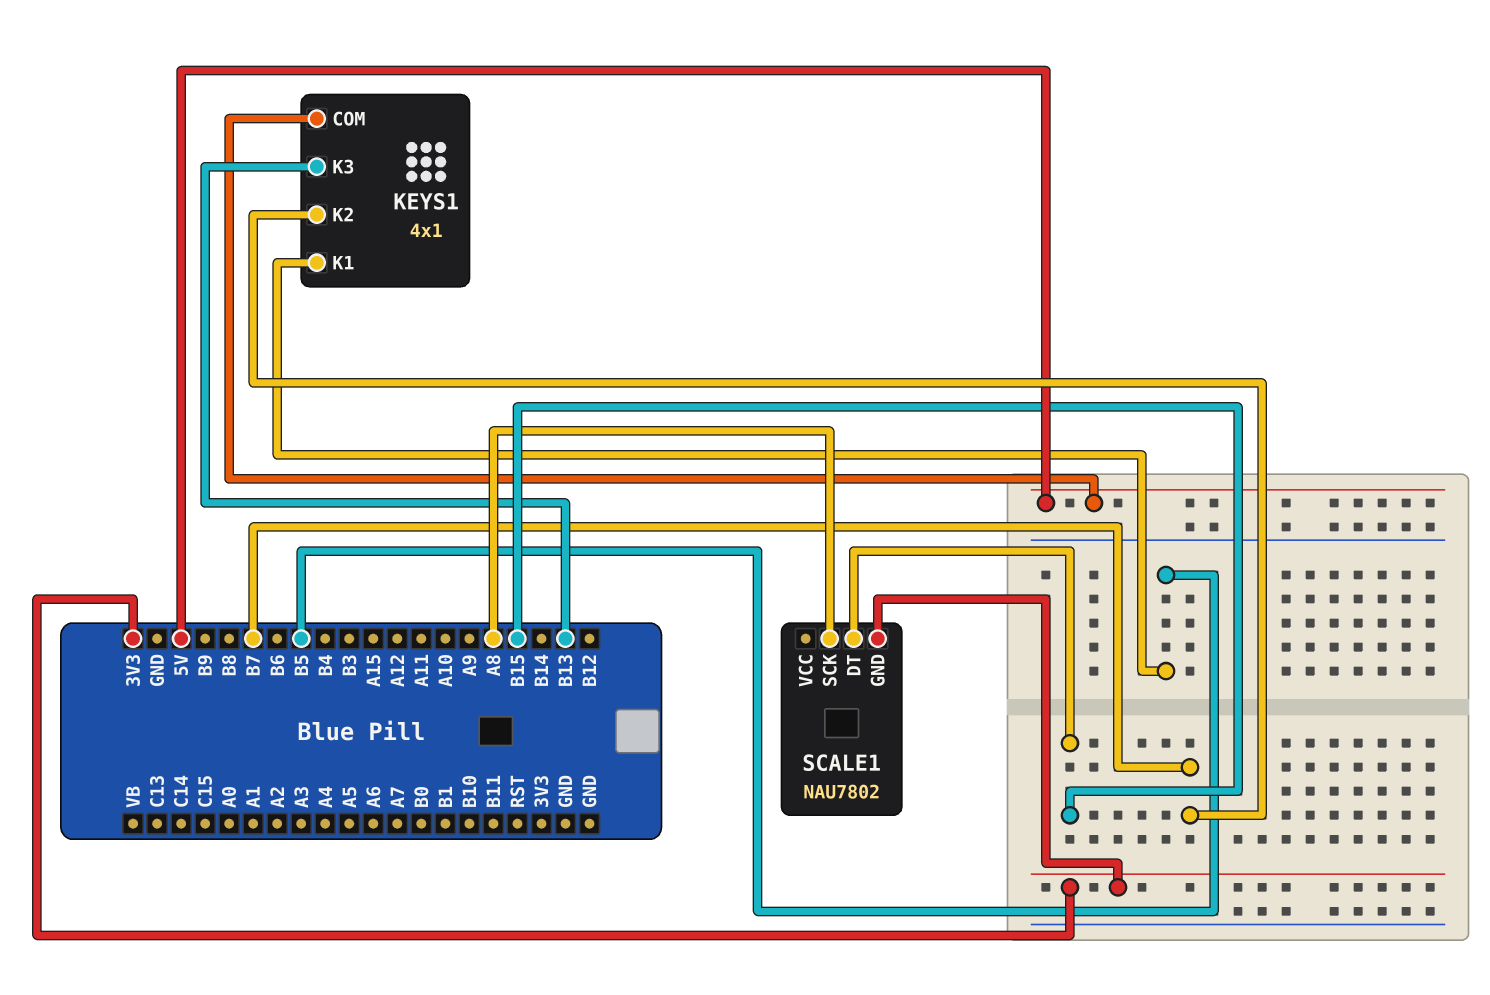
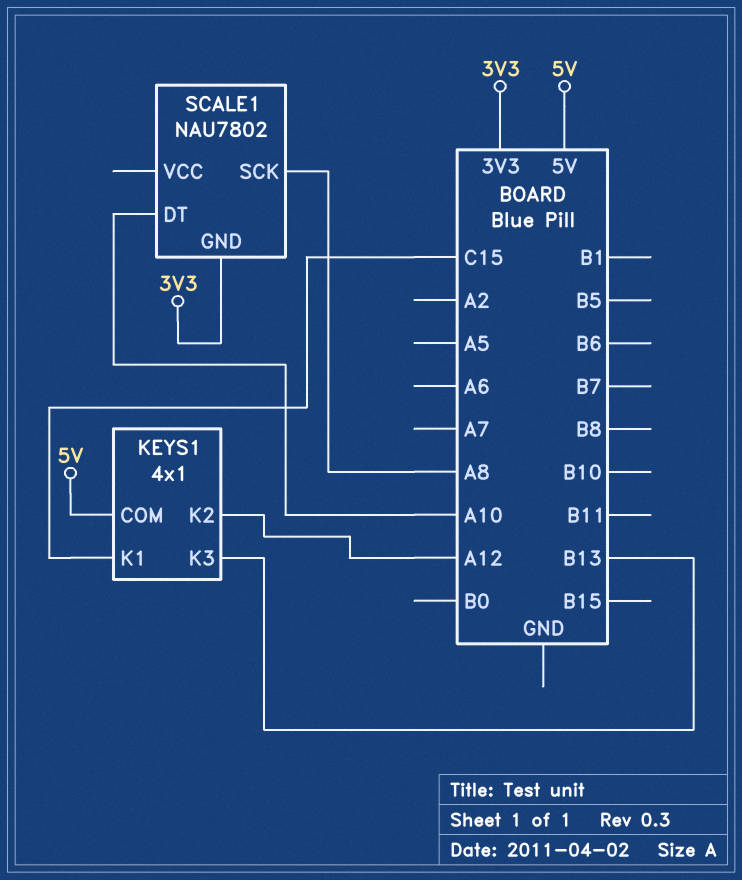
KEYS1 pin K1: B5 -> C15
KEYS1 pin K2: B7 -> A12
SCALE1 pin DT: B15 -> A10

